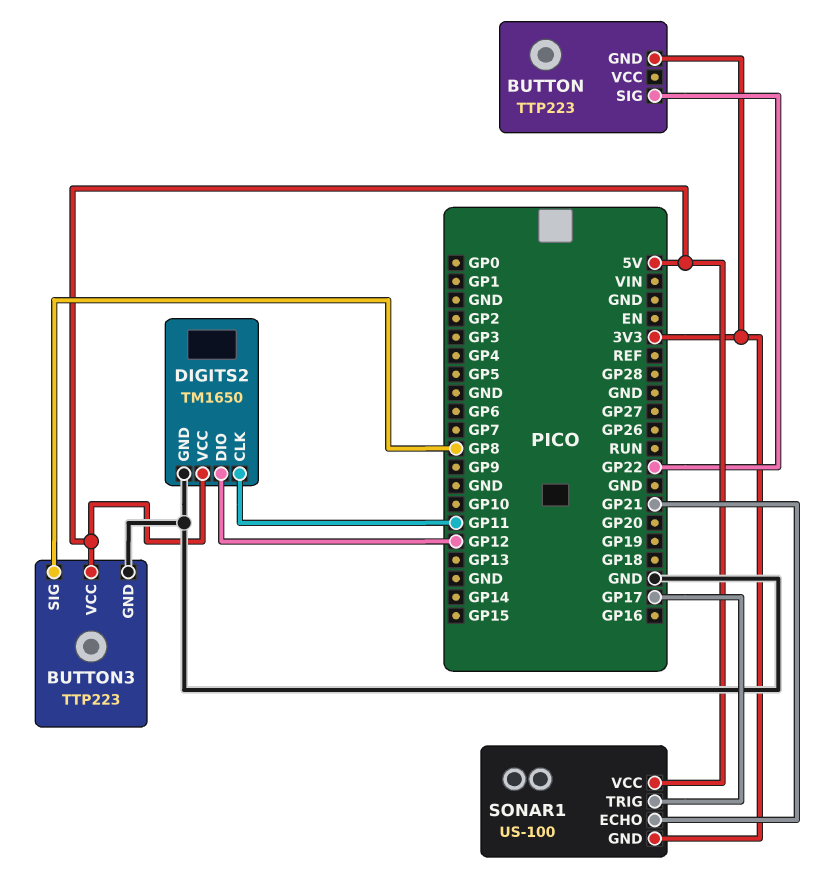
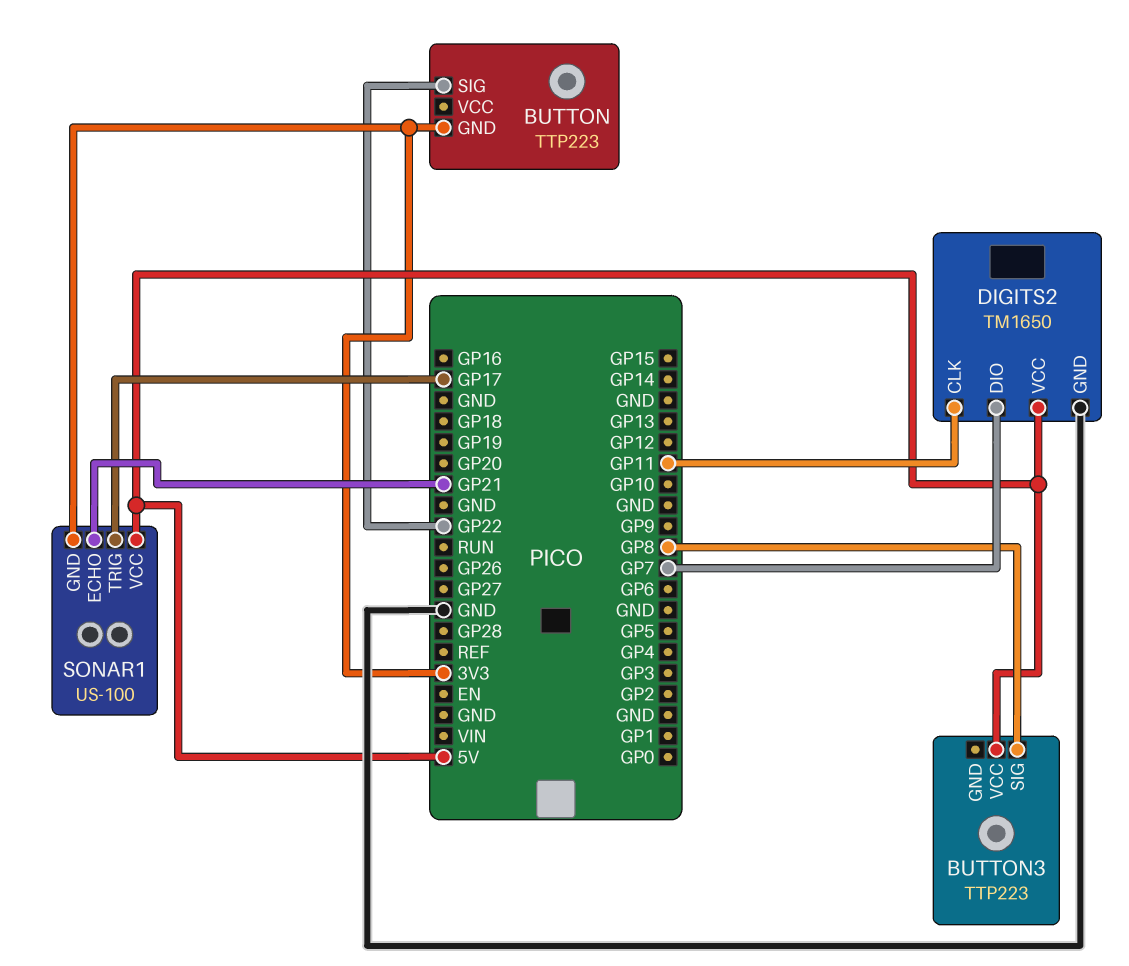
BUTTON3 pin GND: GND -> none
DIGITS2 pin DIO: GP12 -> GP7

